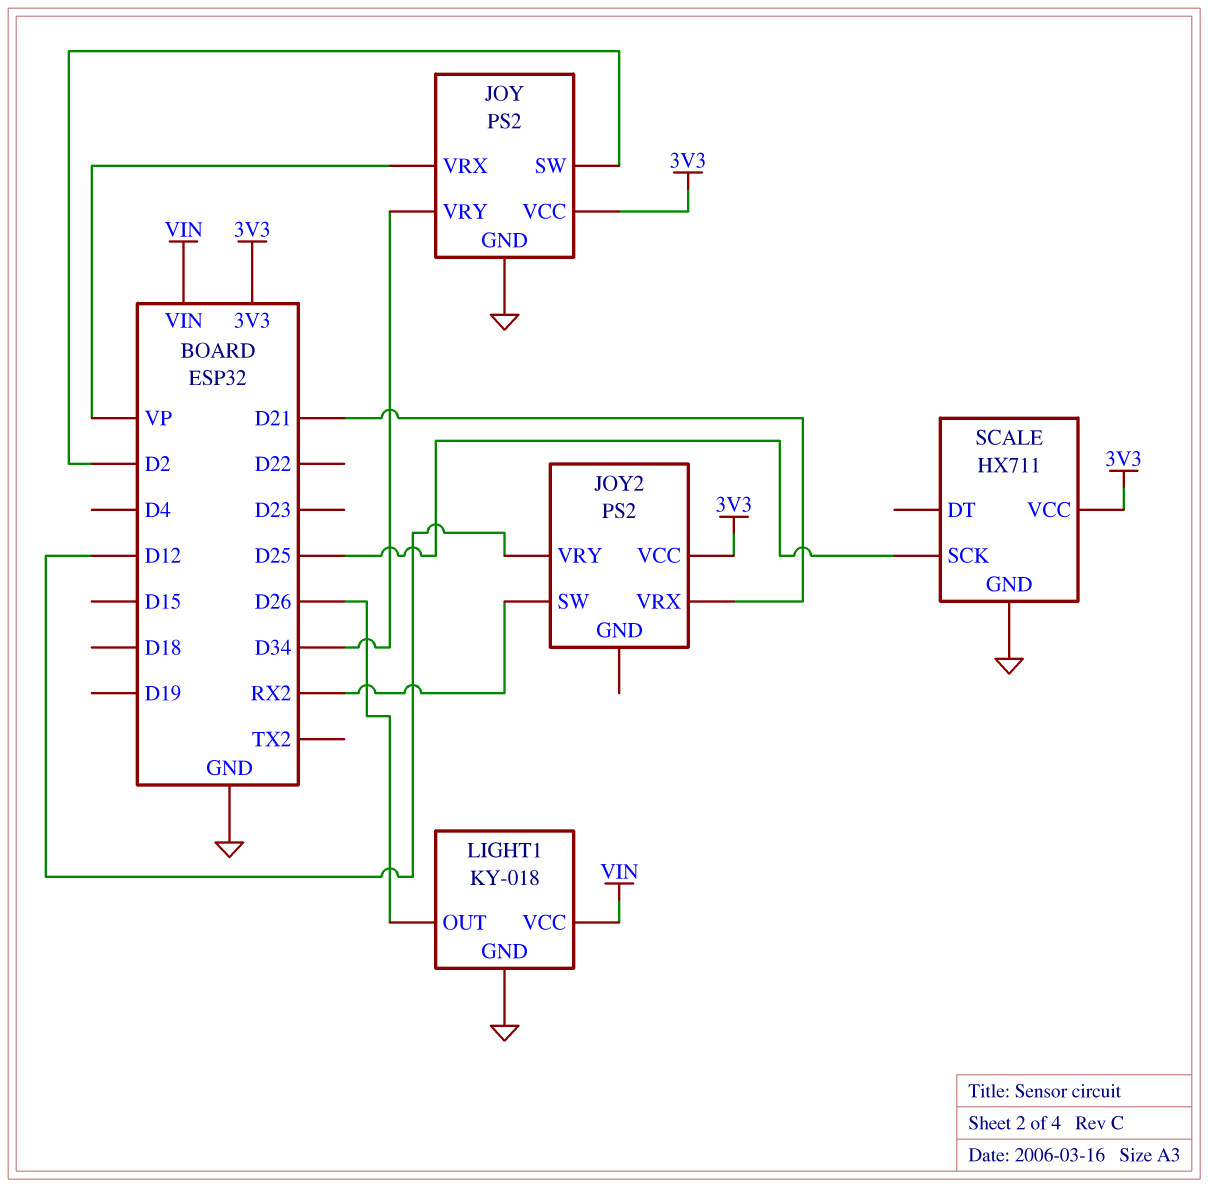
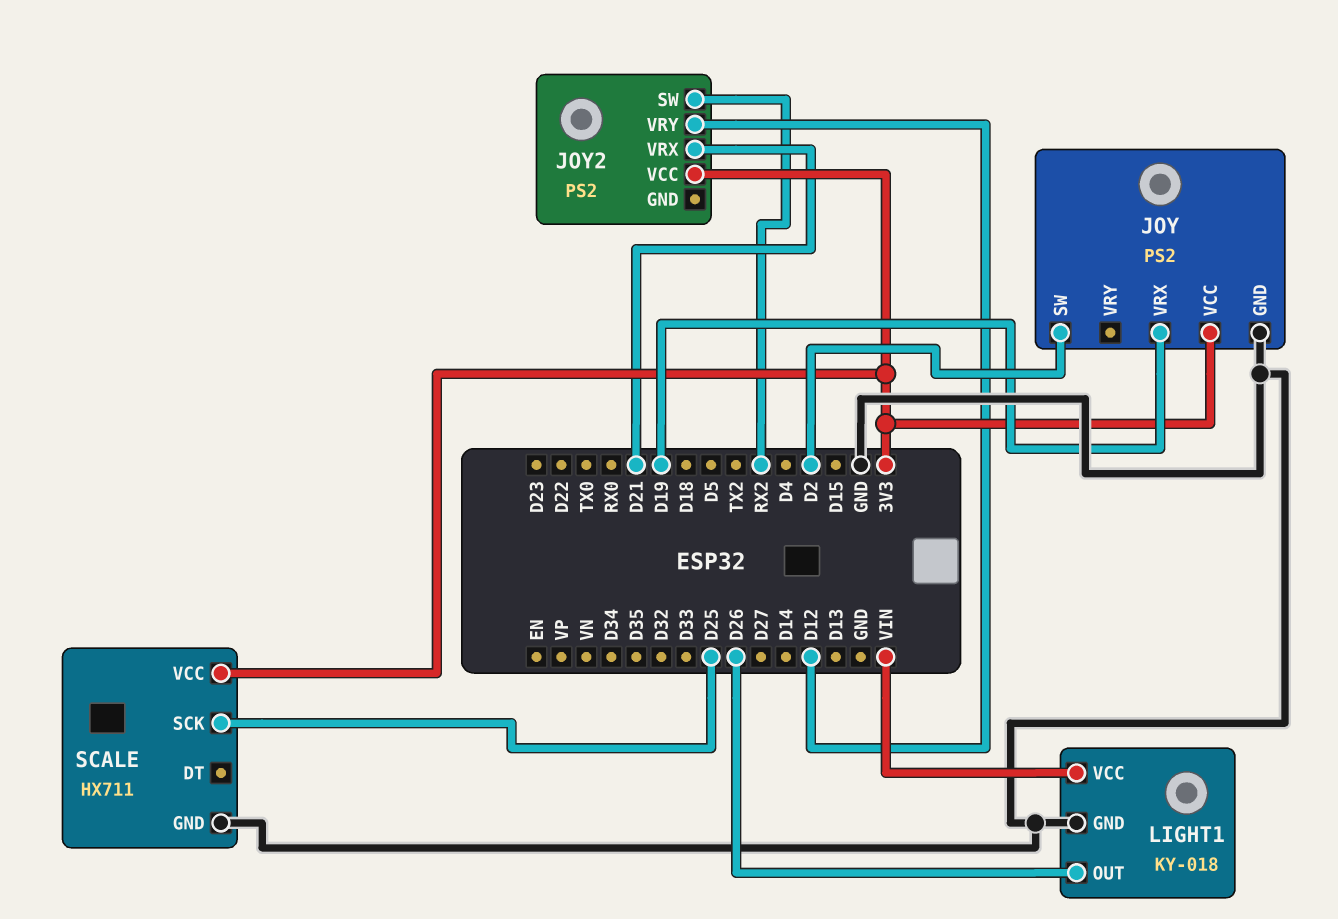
JOY pin VRX: VP -> D19
JOY pin VRY: D34 -> none

